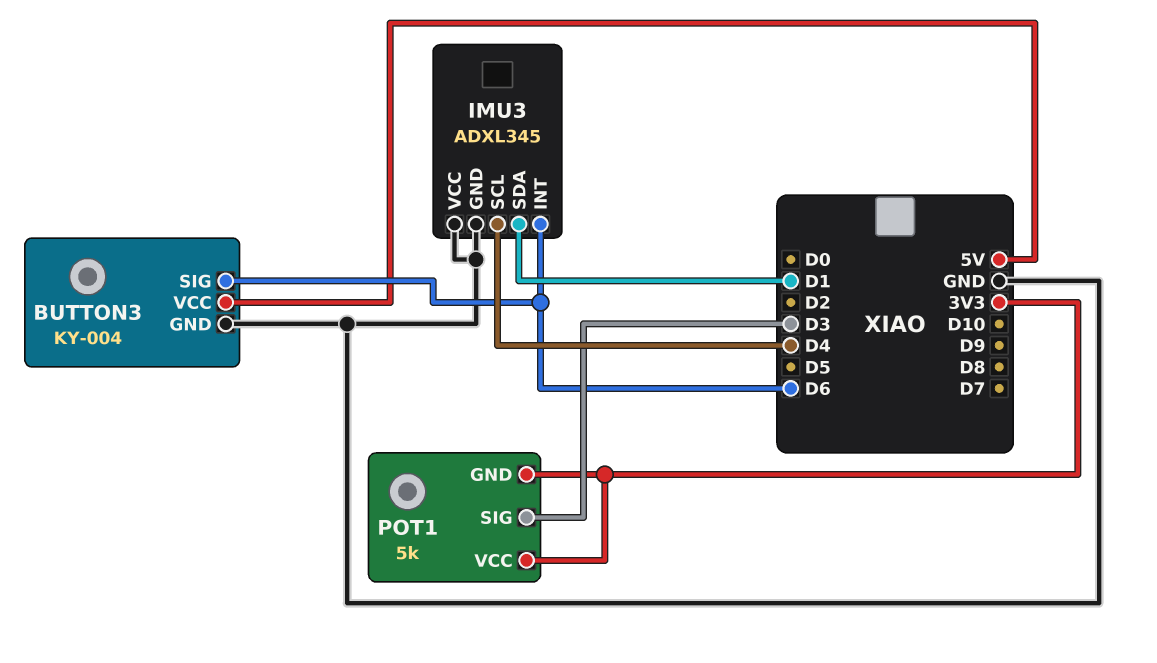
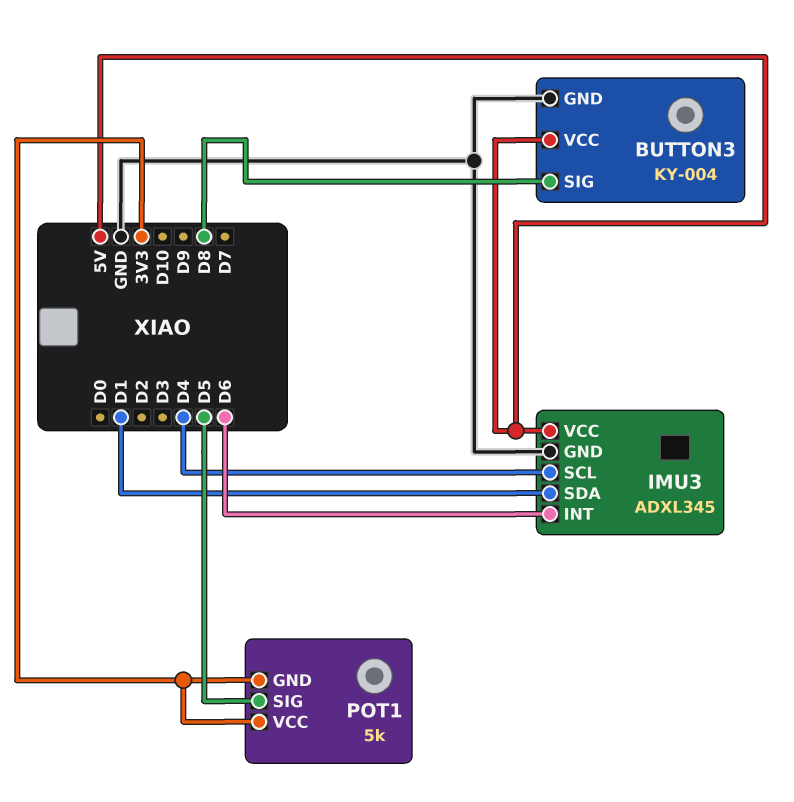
BUTTON3 pin SIG: D6 -> D8
IMU3 pin VCC: GND -> 5V
POT1 pin SIG: D3 -> D5

